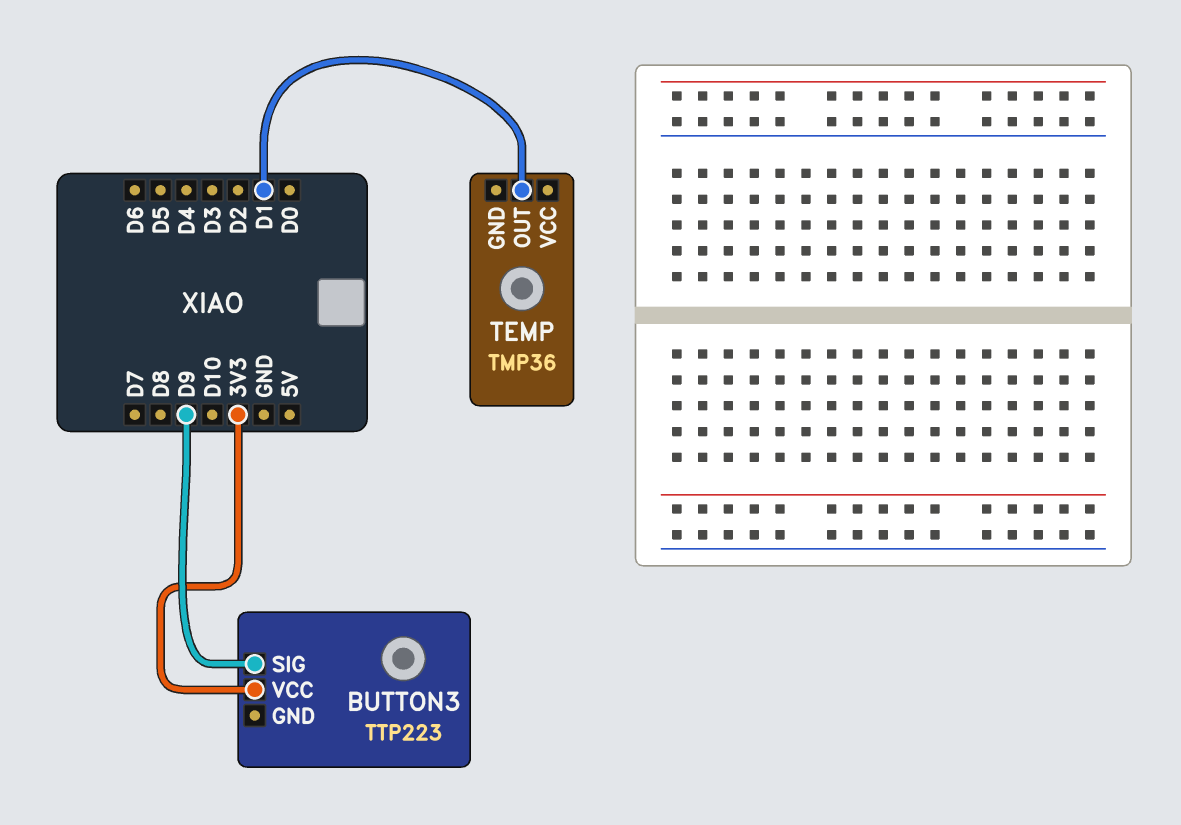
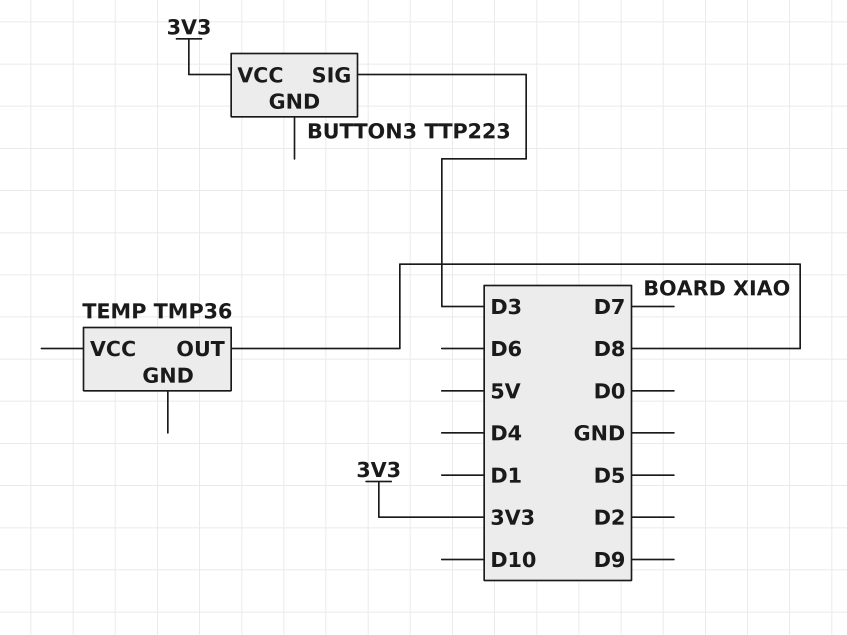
BUTTON3 pin SIG: D9 -> D3
TEMP pin OUT: D1 -> D8

